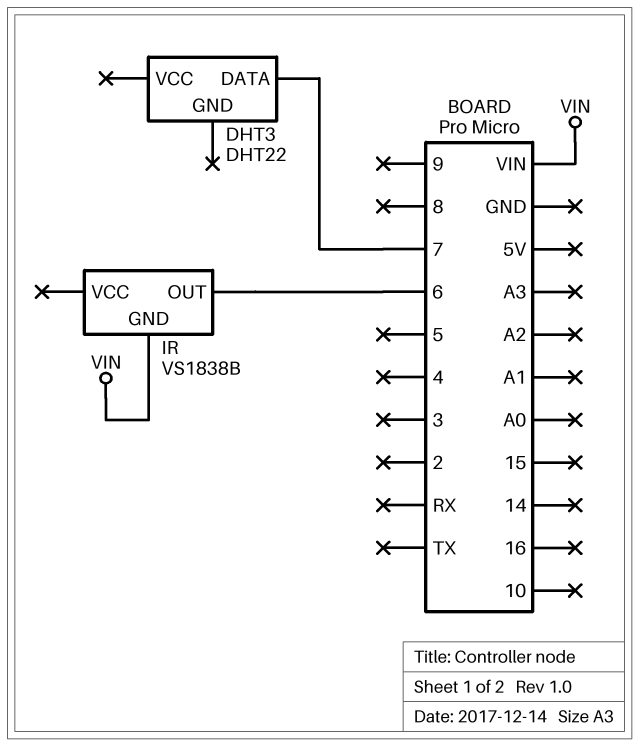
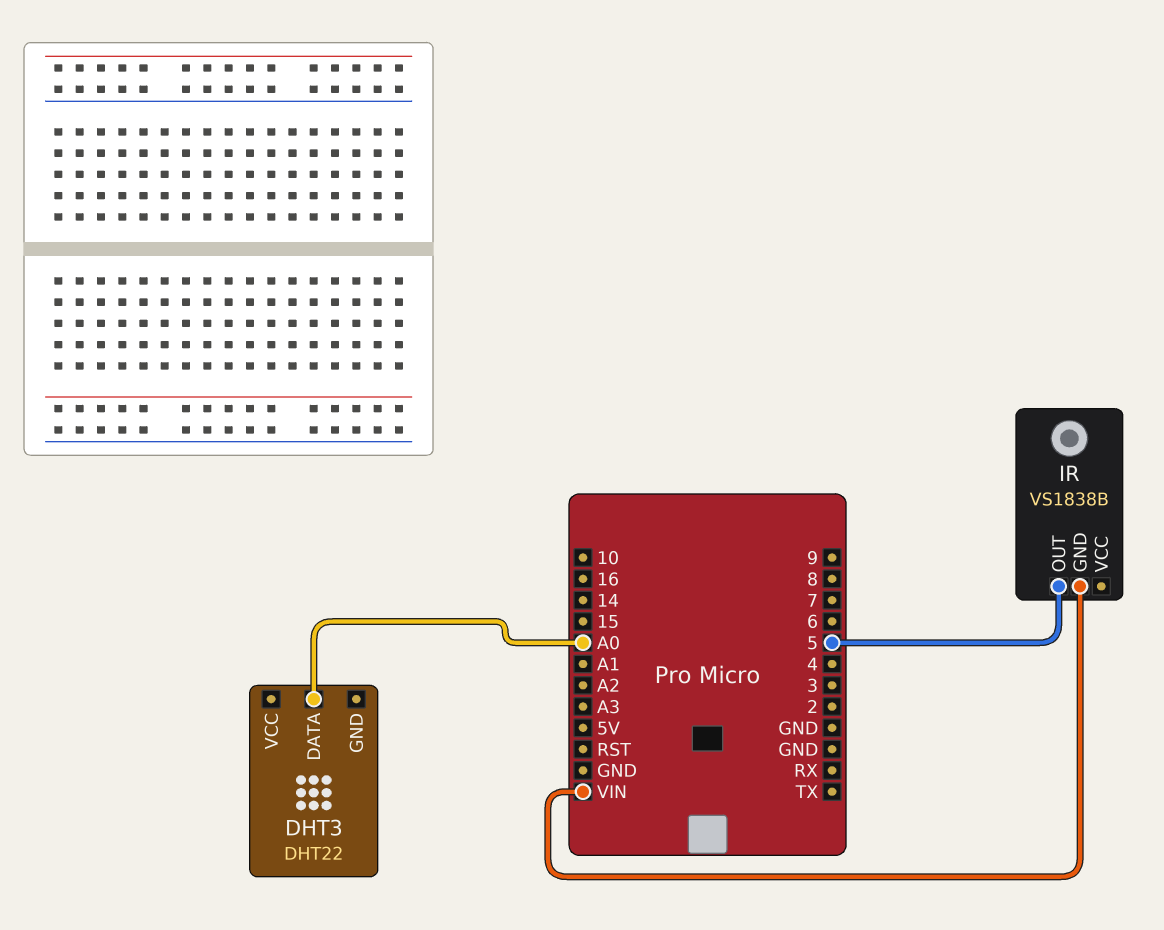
DHT3 pin DATA: 7 -> A0
IR pin OUT: 6 -> 5

